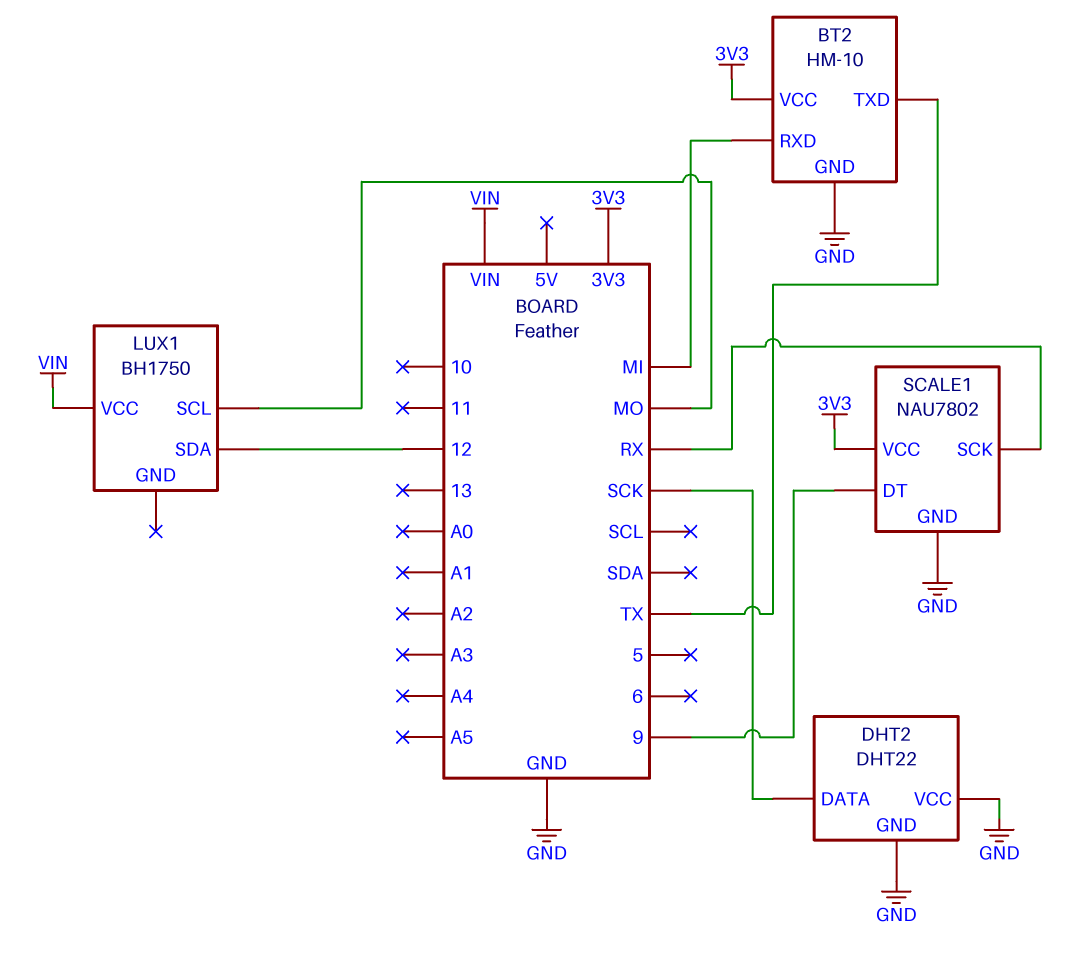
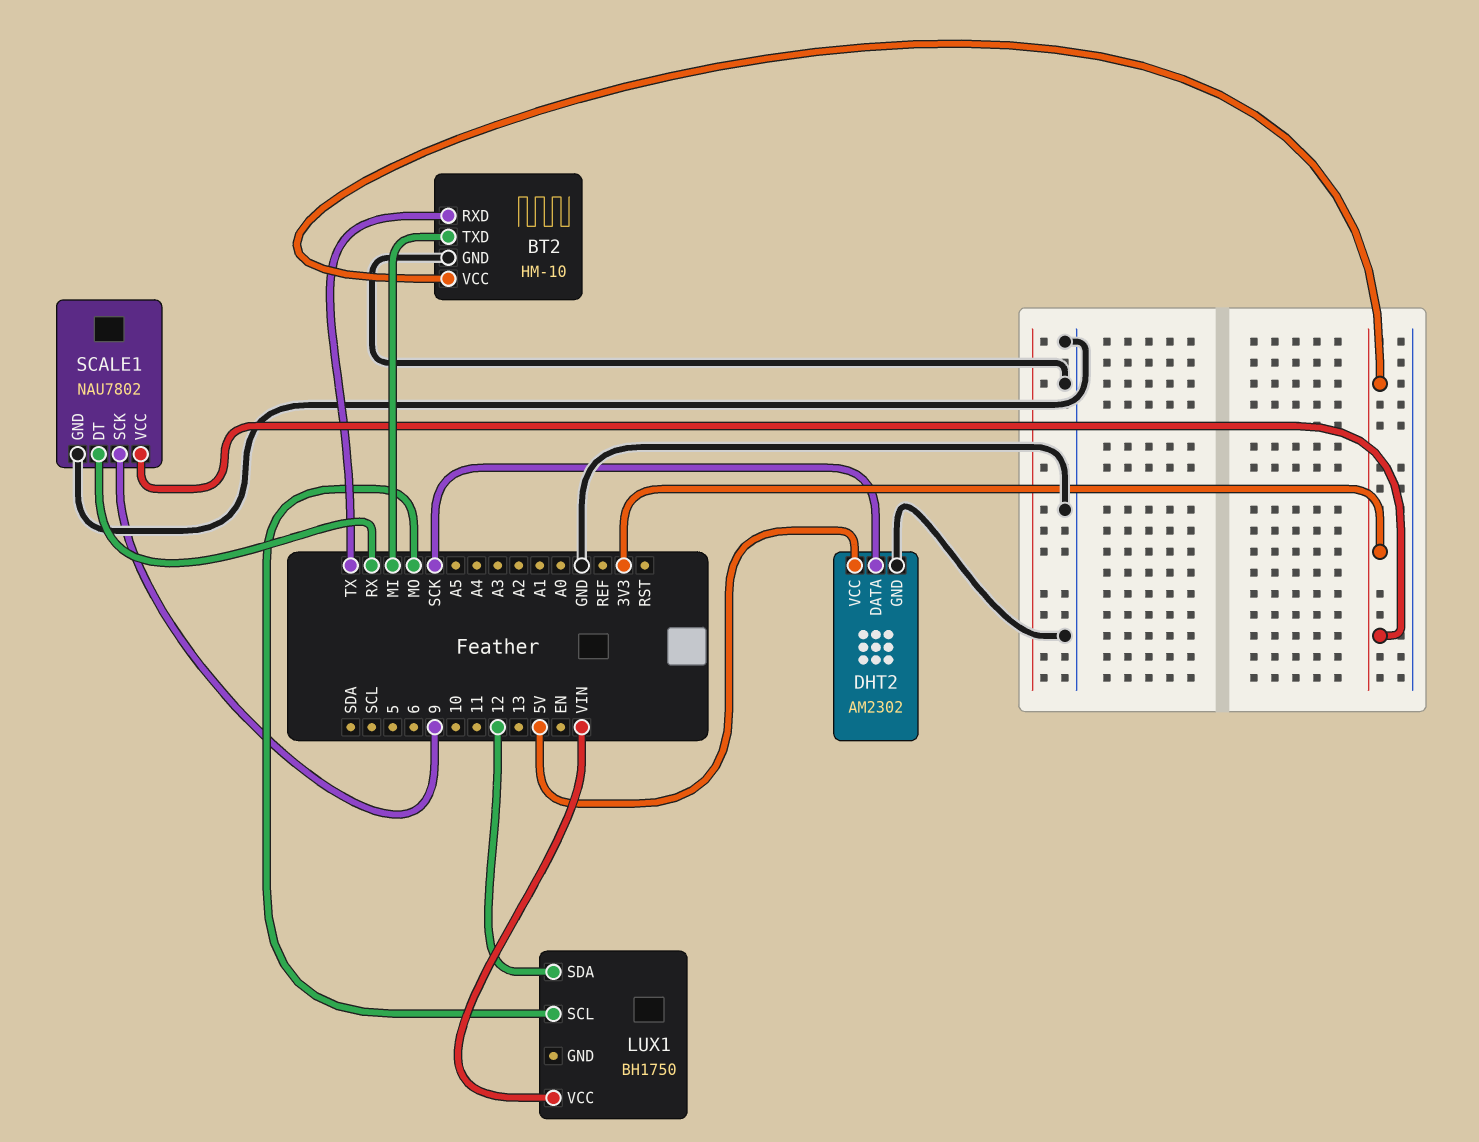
BT2 pin RXD: MI -> TX
BT2 pin TXD: TX -> MI
DHT2: DHT22 -> AM2302
DHT2 pin VCC: GND -> 5V
SCALE1 pin DT: 9 -> RX
SCALE1 pin SCK: RX -> 9

